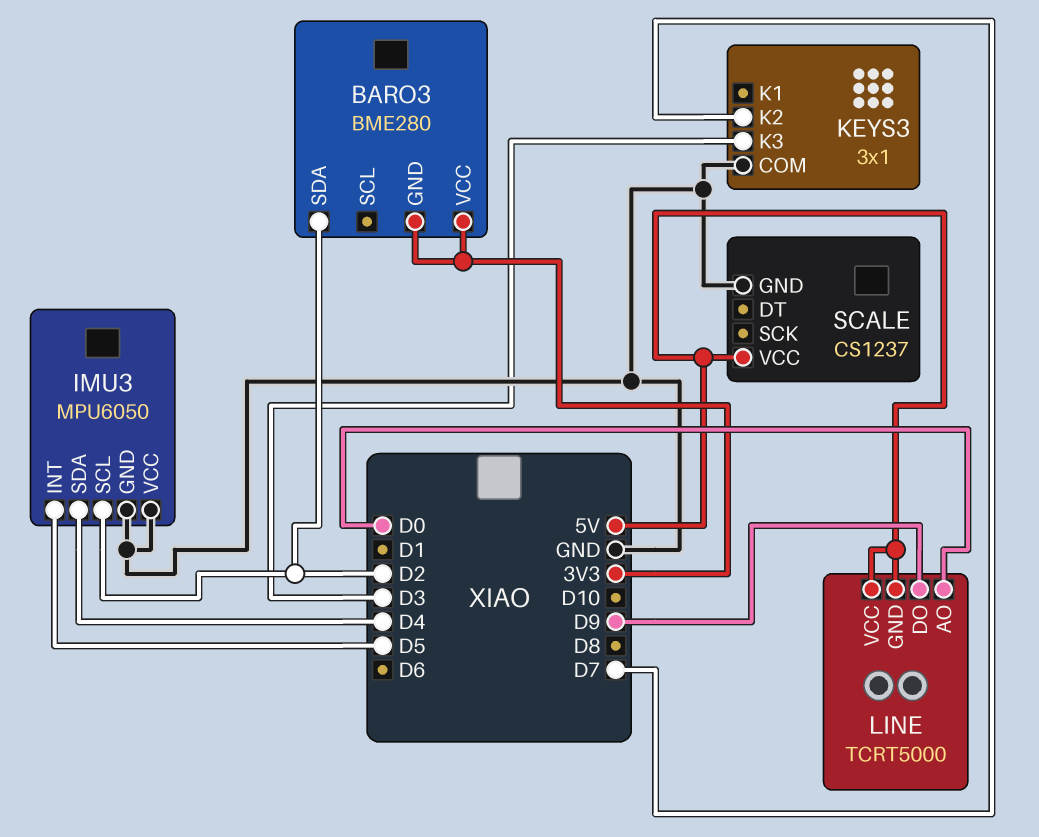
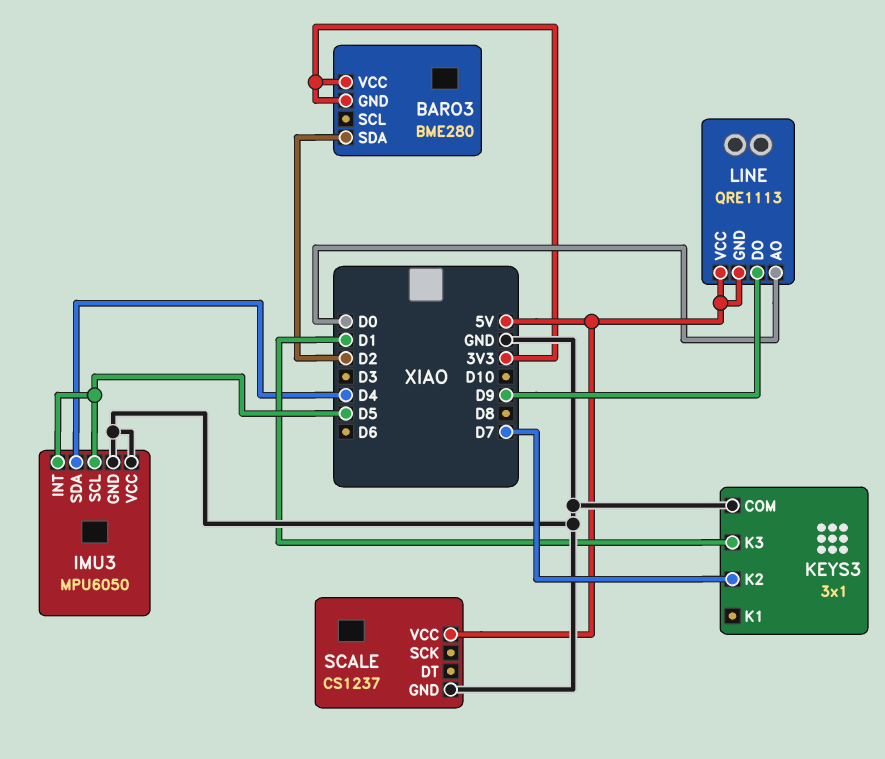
IMU3 pin SCL: D2 -> D5
KEYS3 pin K3: D3 -> D1
LINE: TCRT5000 -> QRE1113

